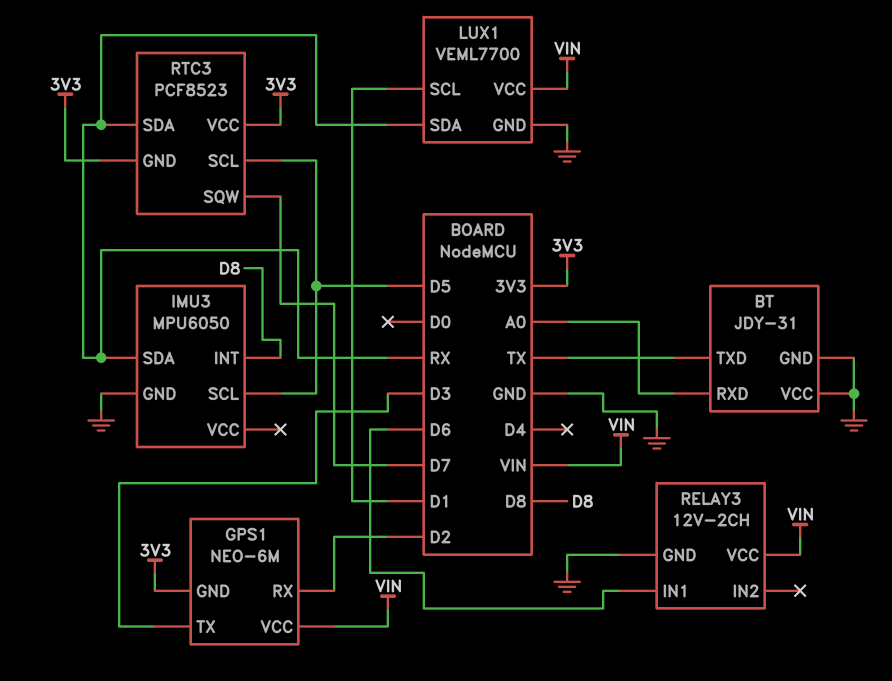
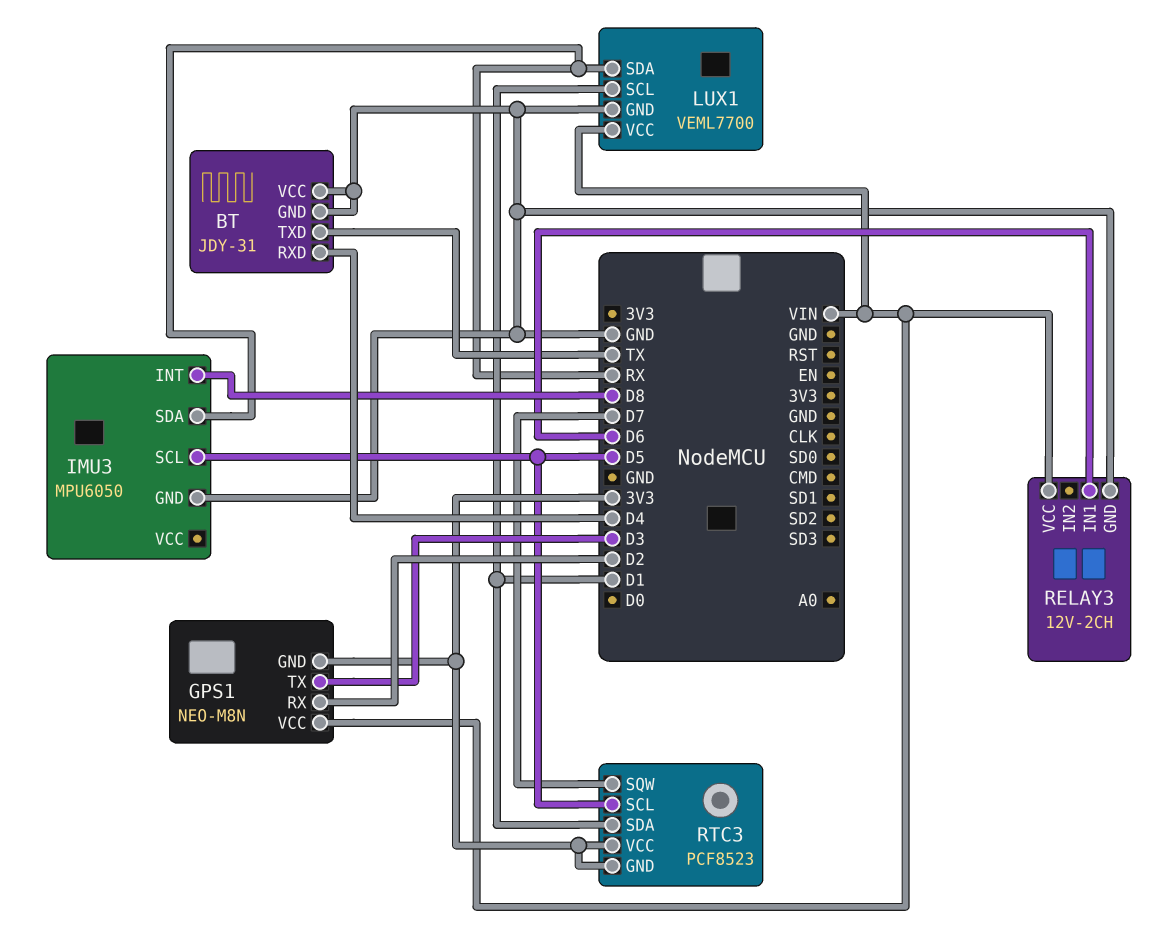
BT pin RXD: A0 -> D4
GPS1: NEO-6M -> NEO-M8N
RTC3 pin SDA: RX -> D1

